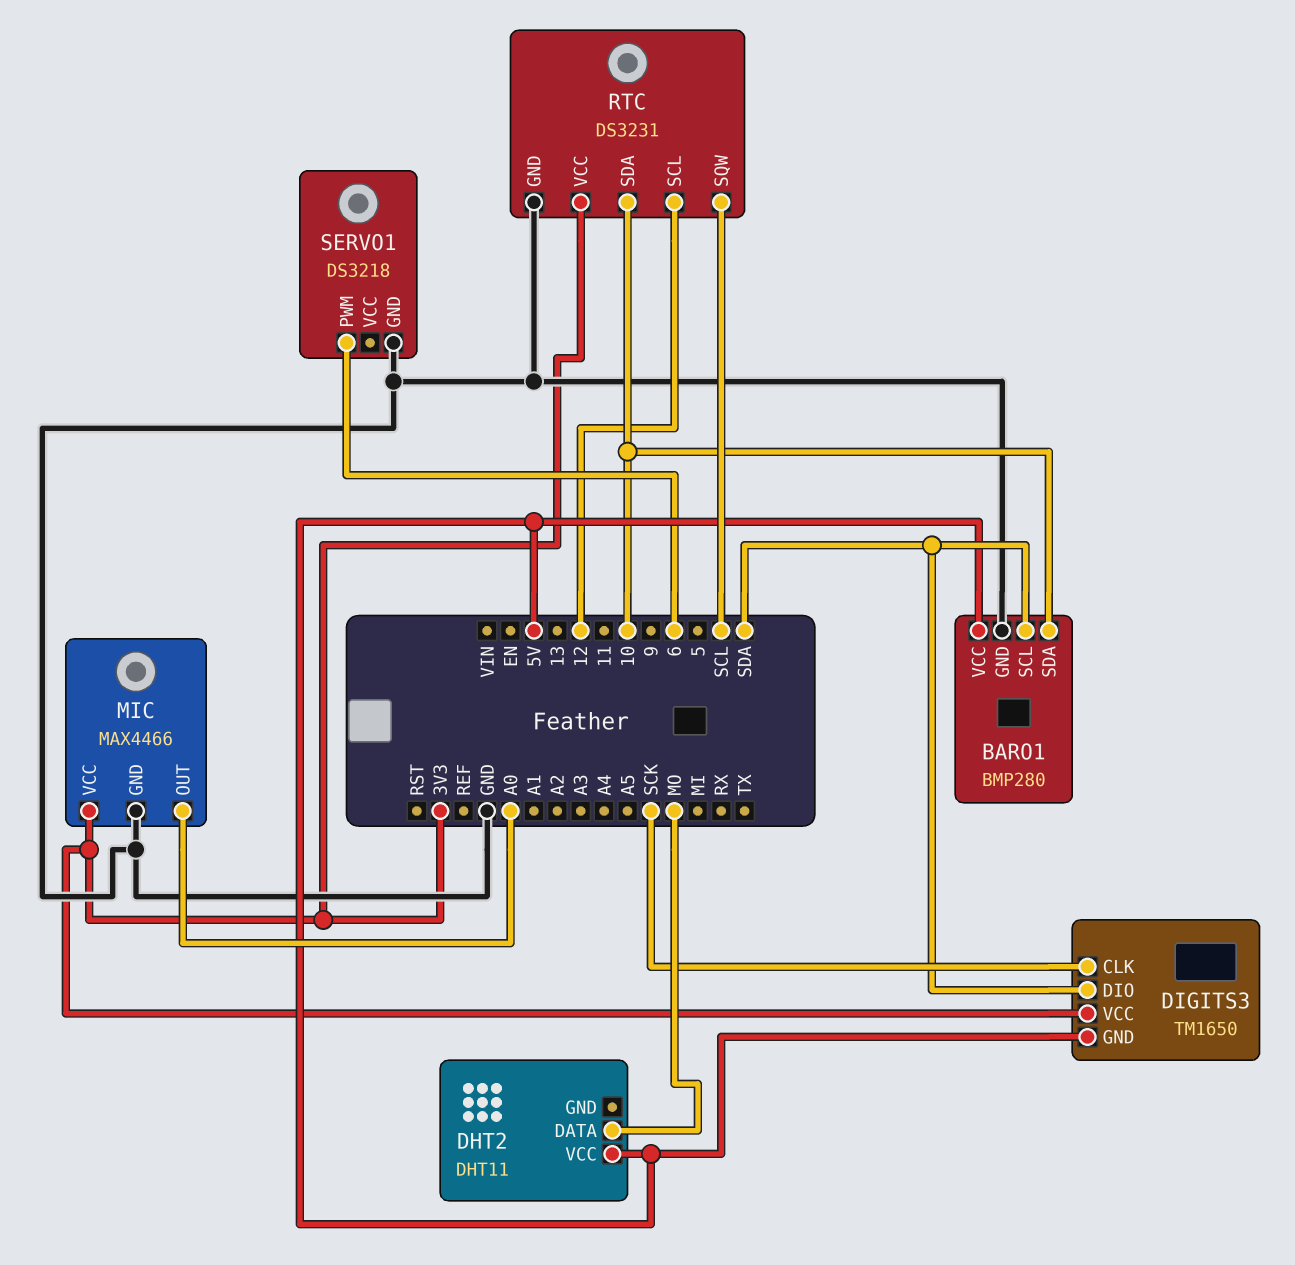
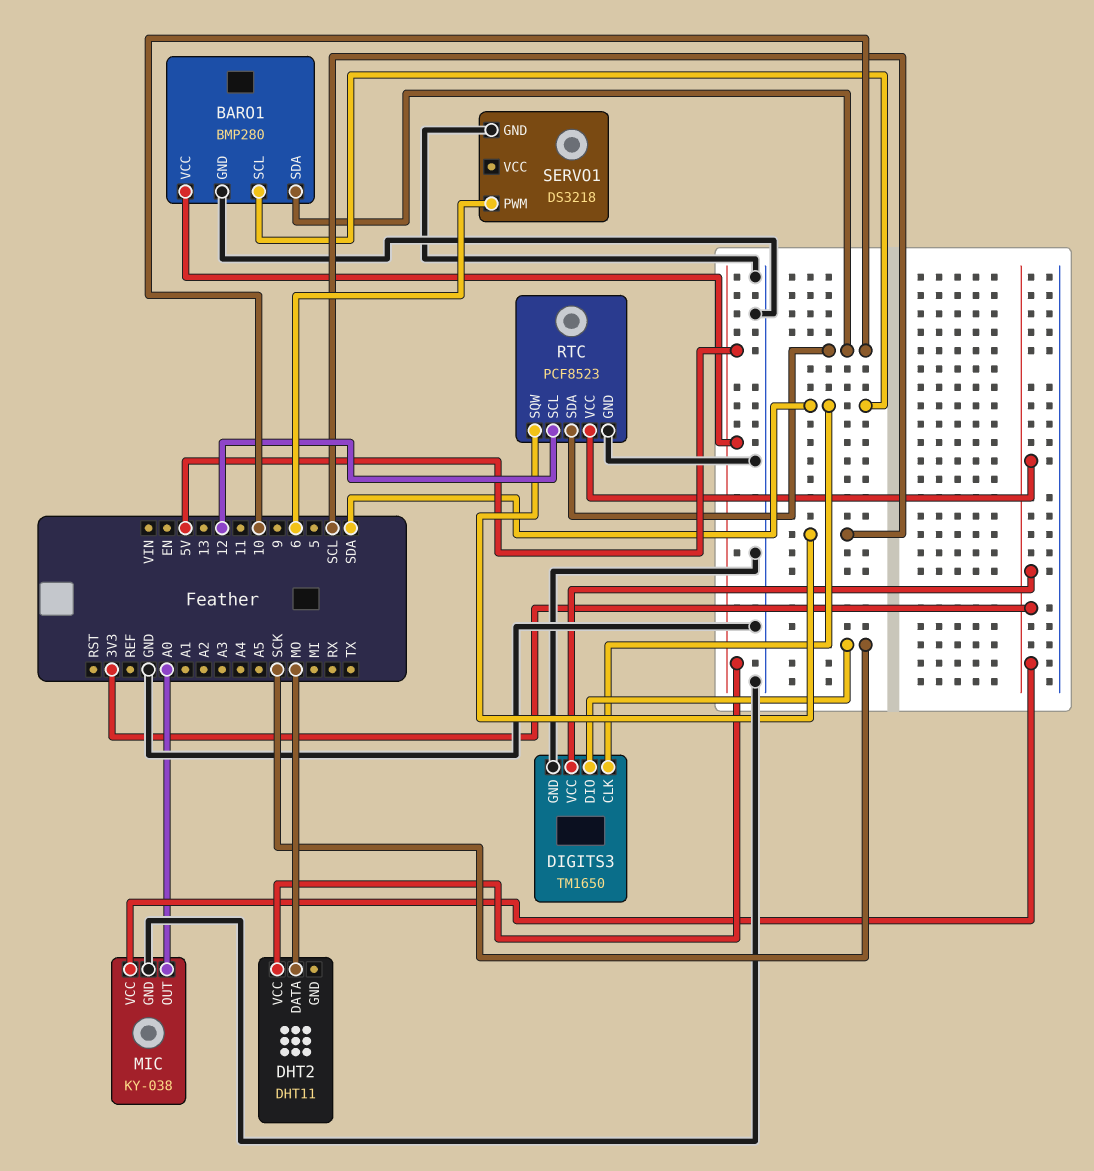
DIGITS3 pin CLK: SCK -> SDA
DIGITS3 pin DIO: SDA -> SCK
DIGITS3 pin GND: 5V -> GND
MIC: MAX4466 -> KY-038
RTC: DS3231 -> PCF8523

